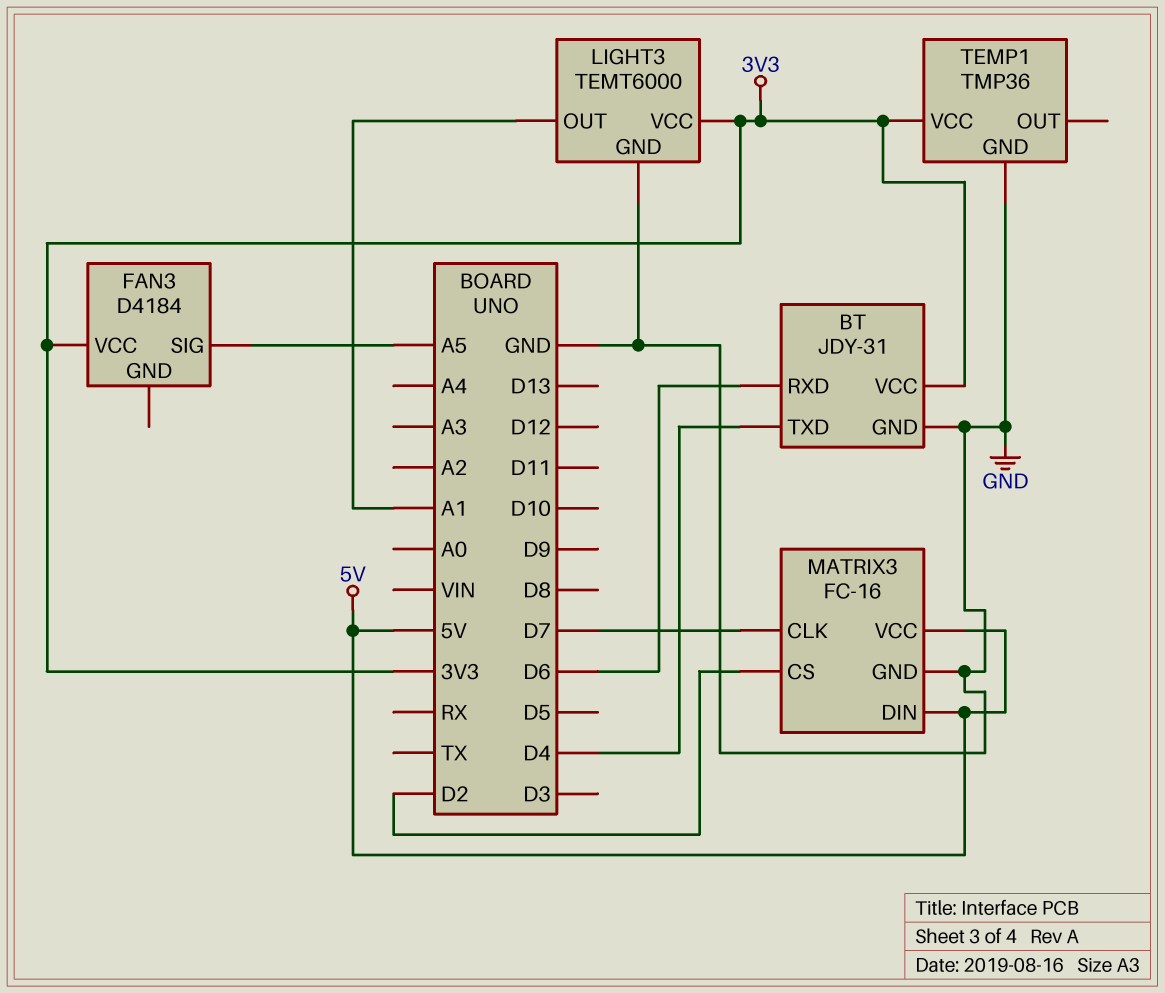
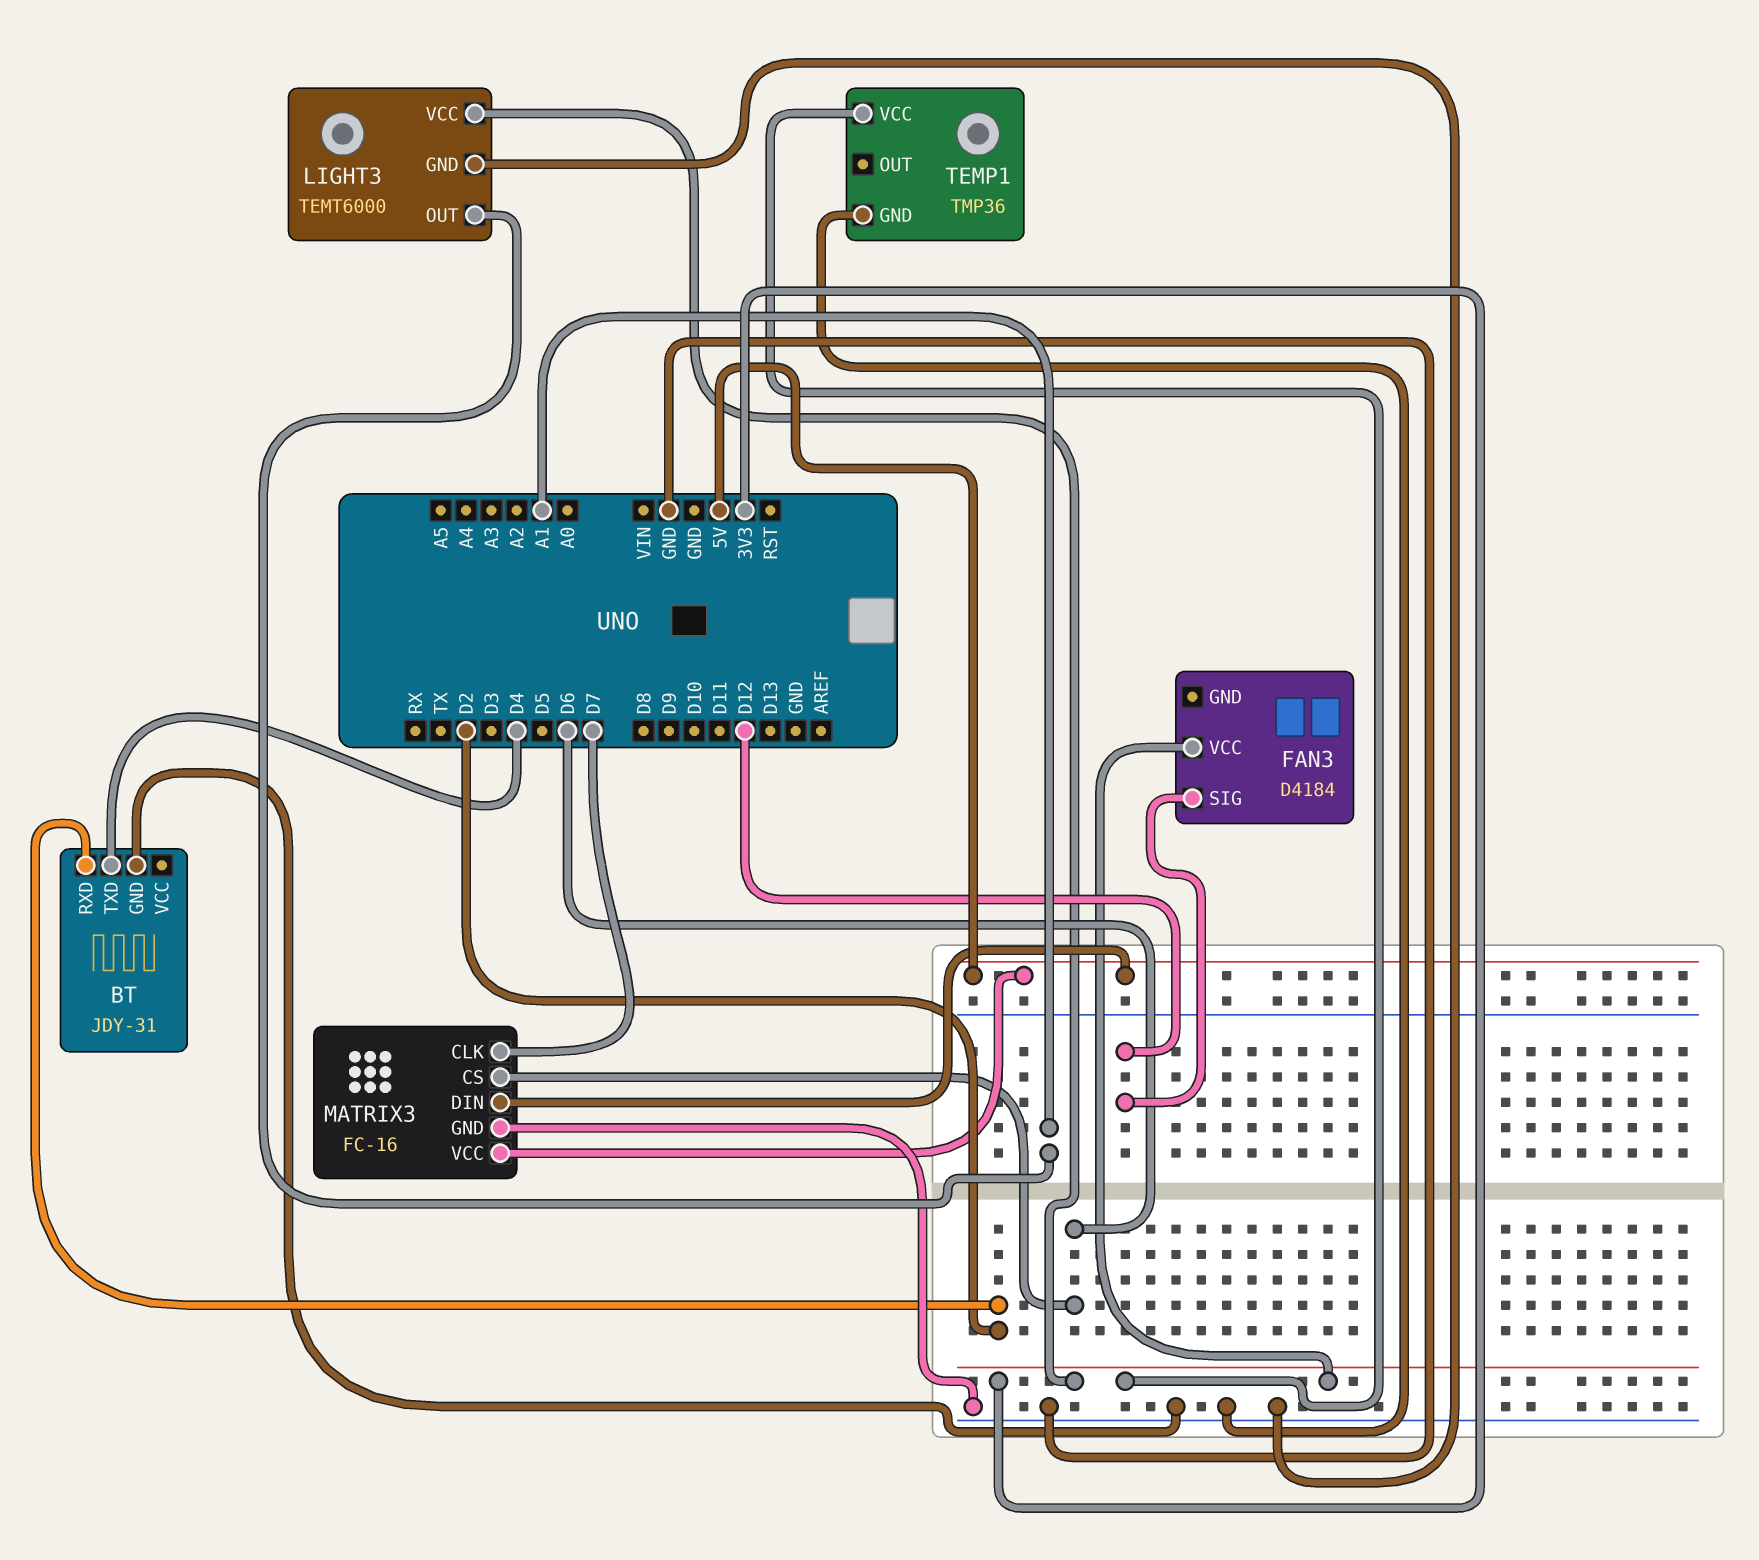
BT pin RXD: D6 -> D2
BT pin VCC: 3V3 -> none
FAN3 pin SIG: A5 -> D12
MATRIX3 pin CS: D2 -> D6

